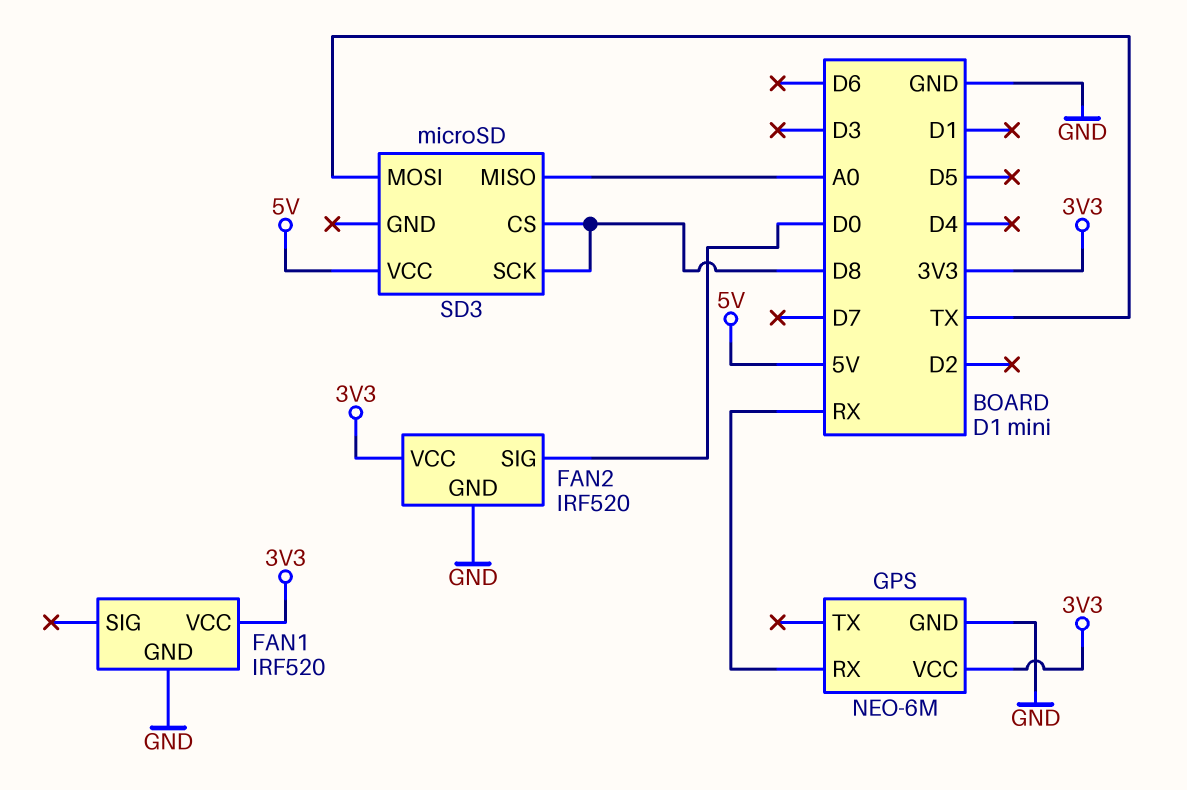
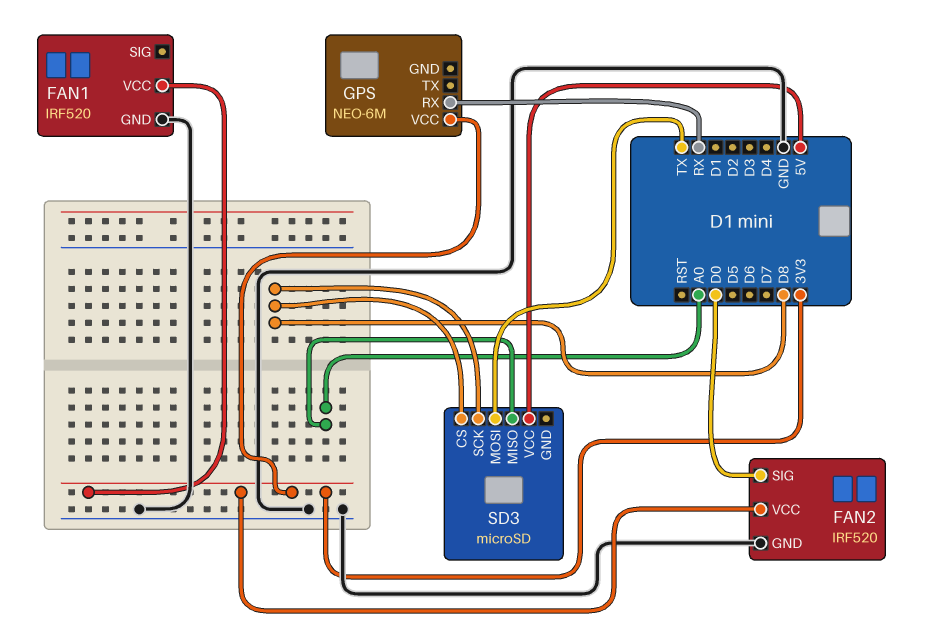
GPS pin GND: GND -> none

